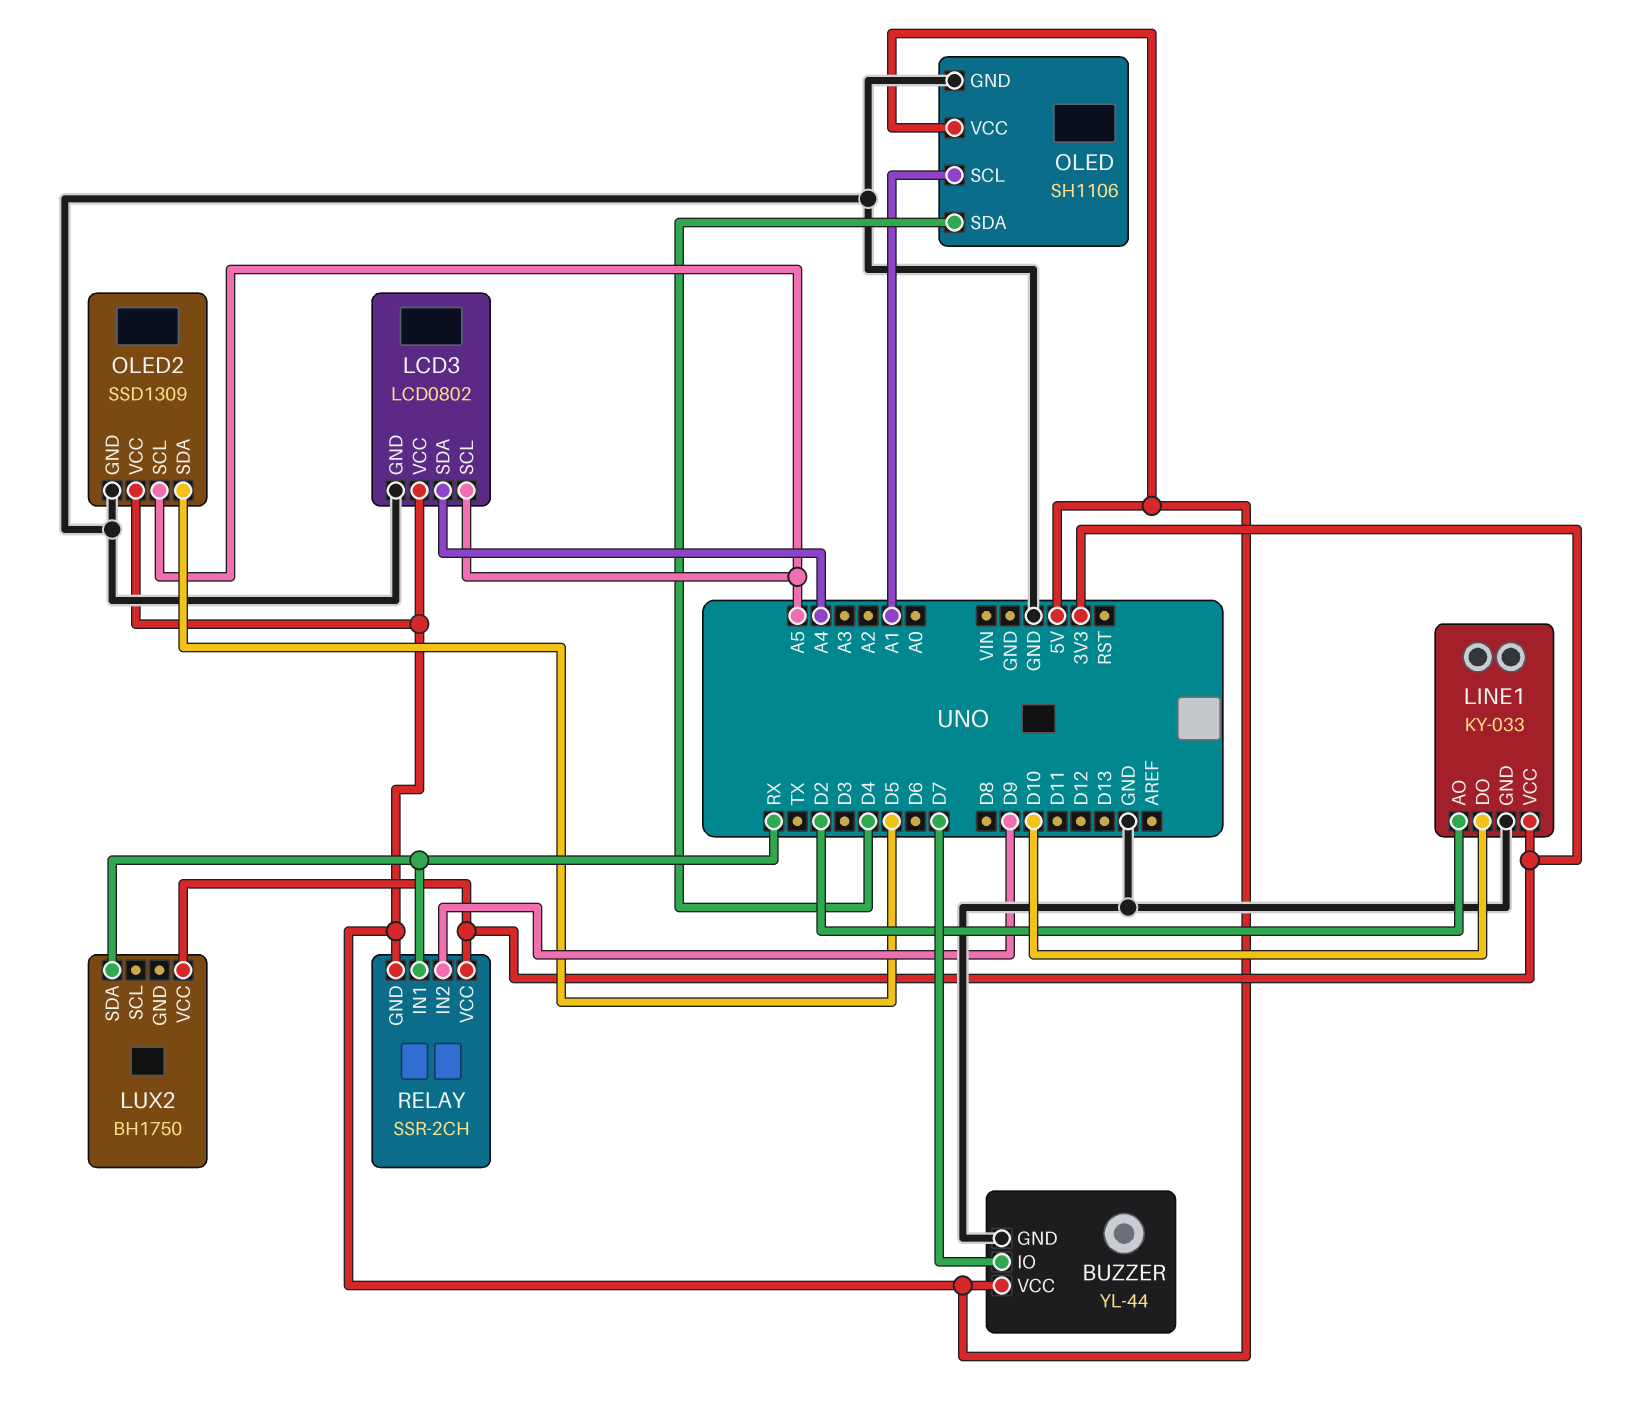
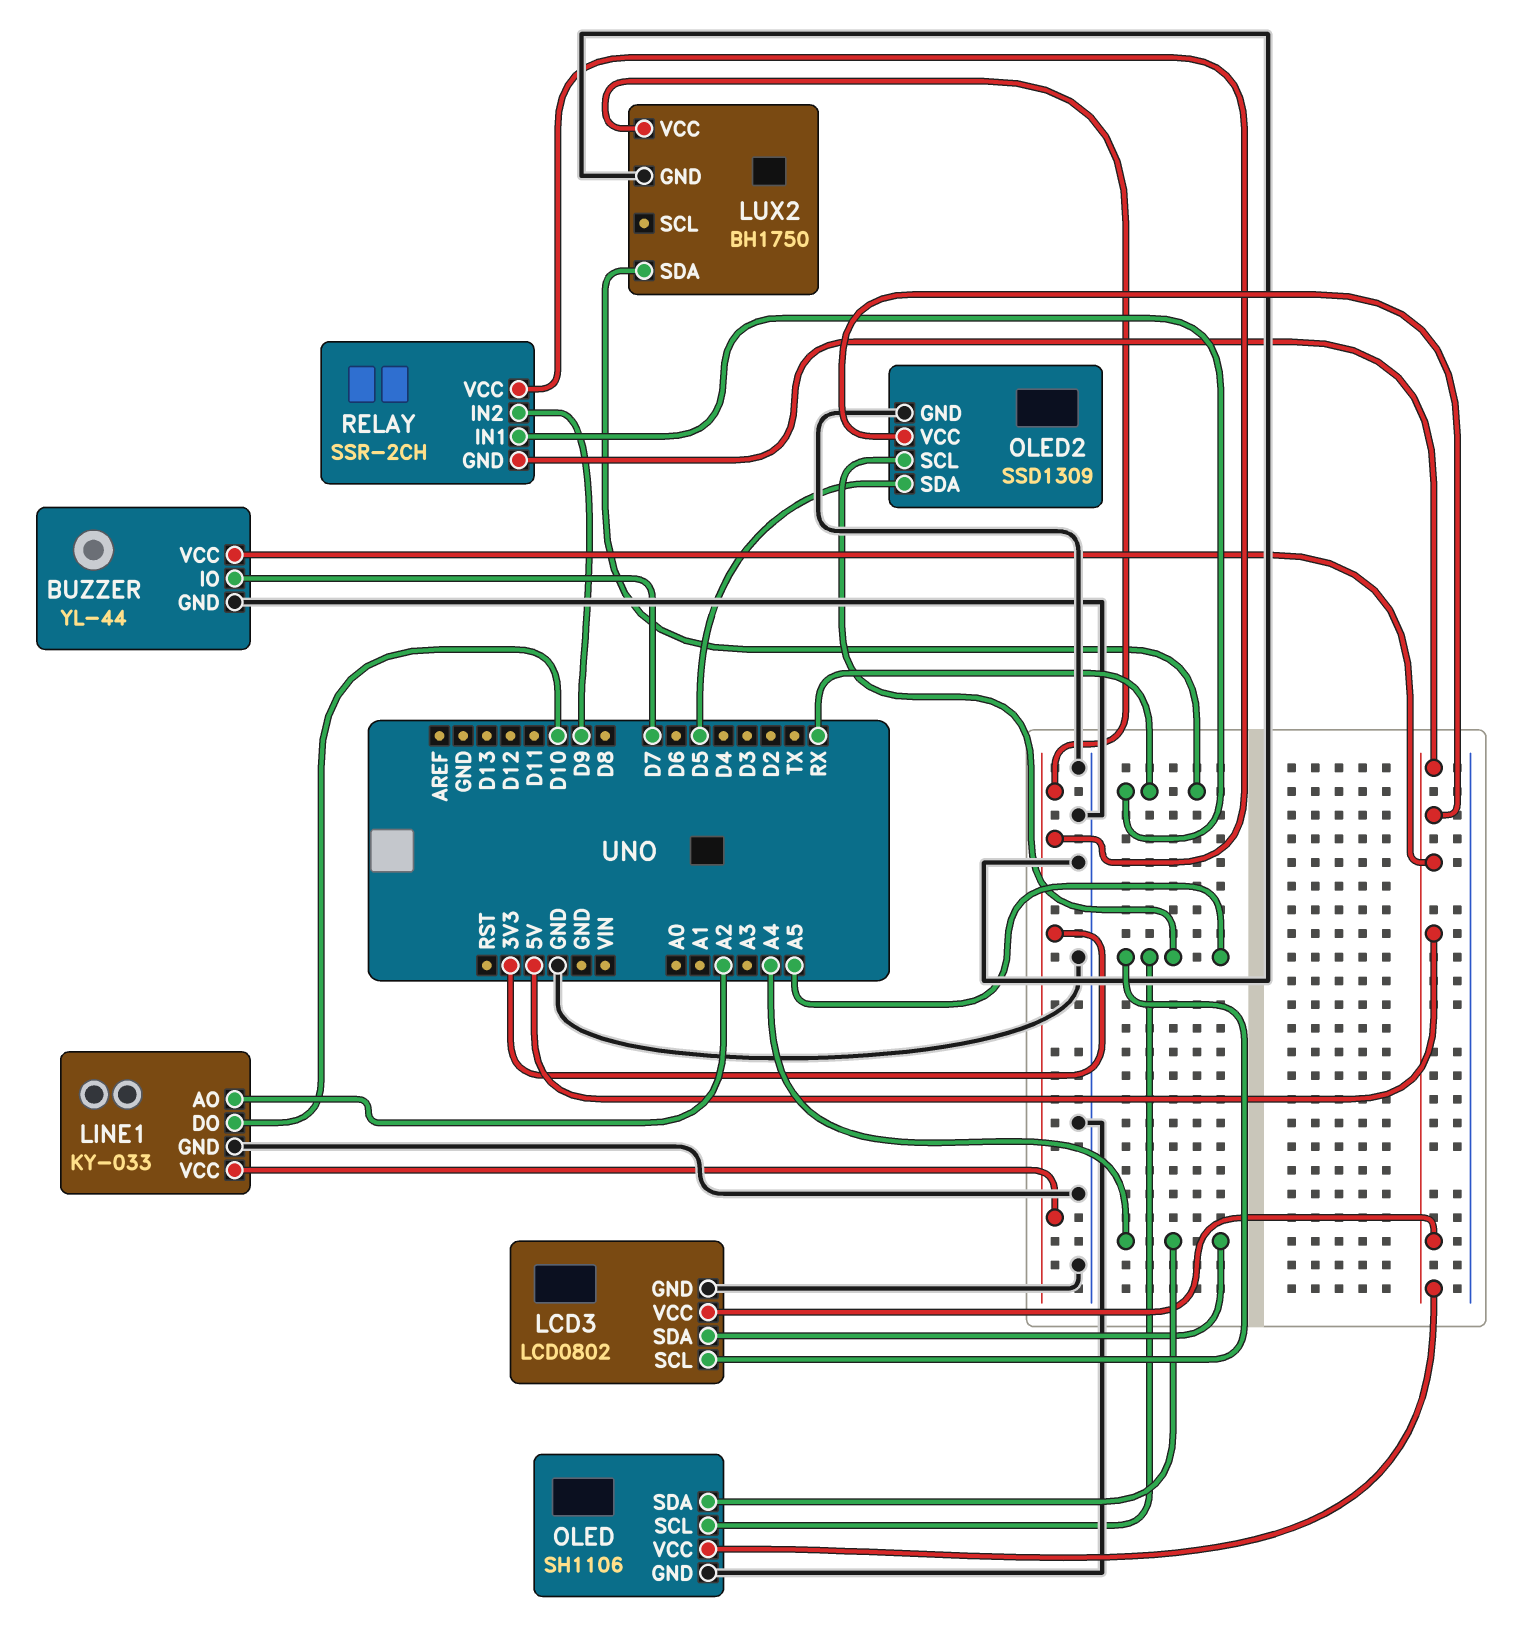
LINE1 pin AO: D2 -> A2
LUX2 pin GND: none -> GND
OLED pin SCL: A1 -> A5
OLED pin SDA: D4 -> A4

